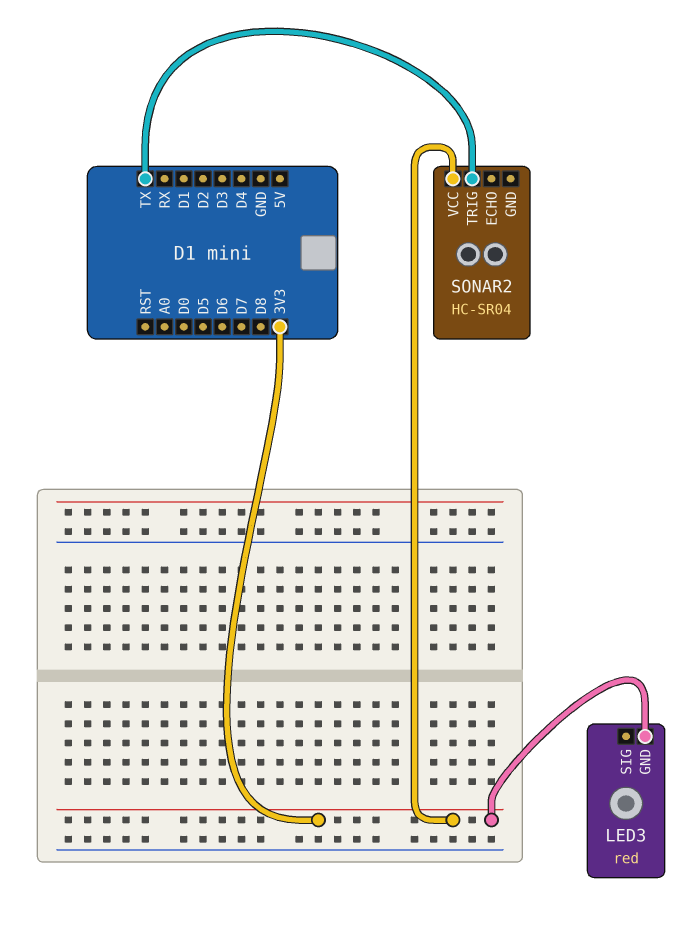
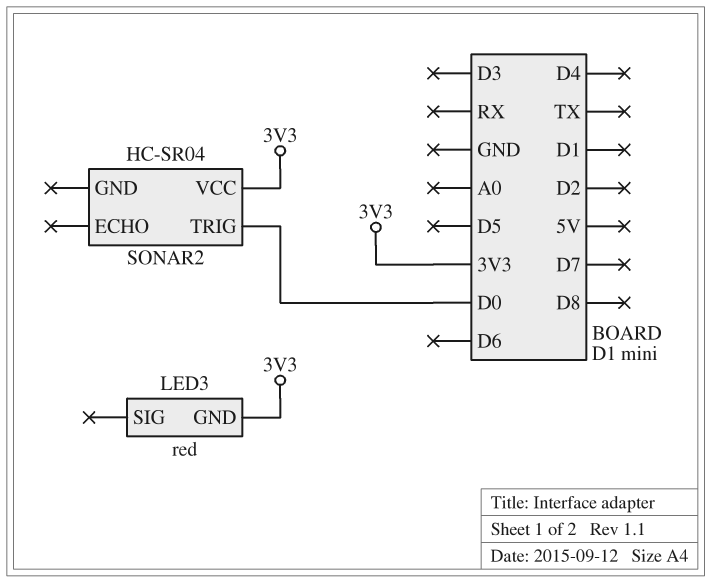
SONAR2 pin TRIG: TX -> D0

